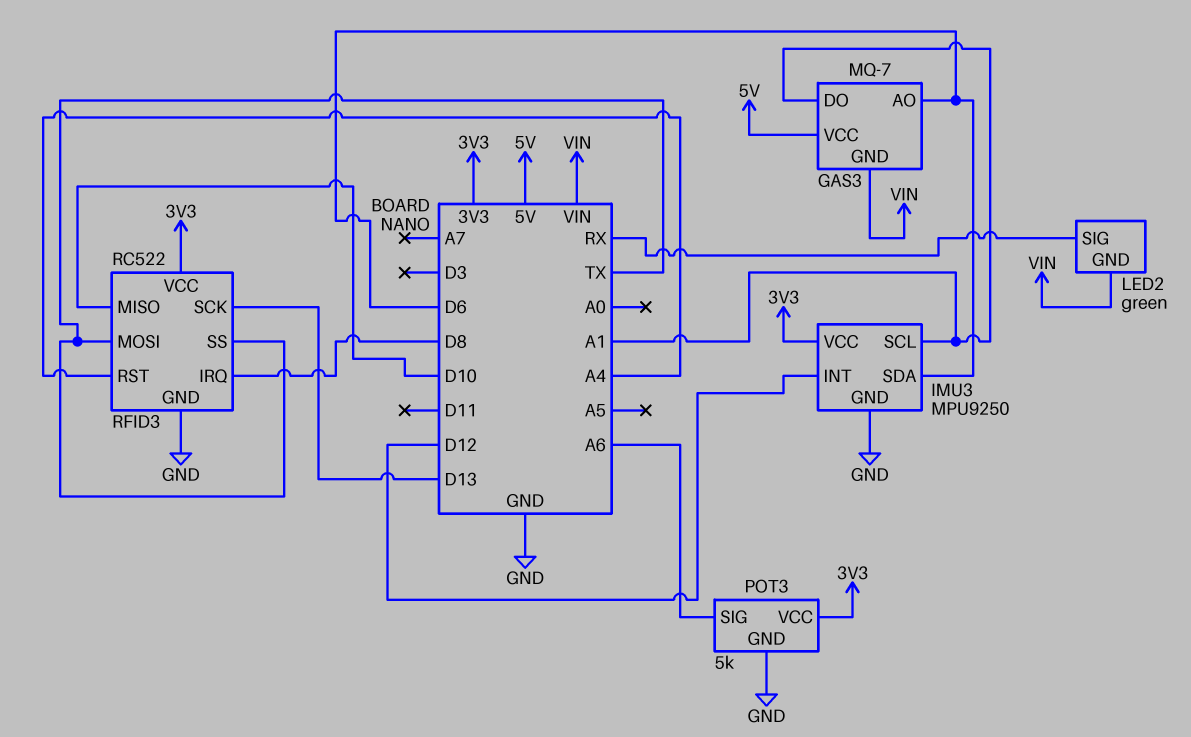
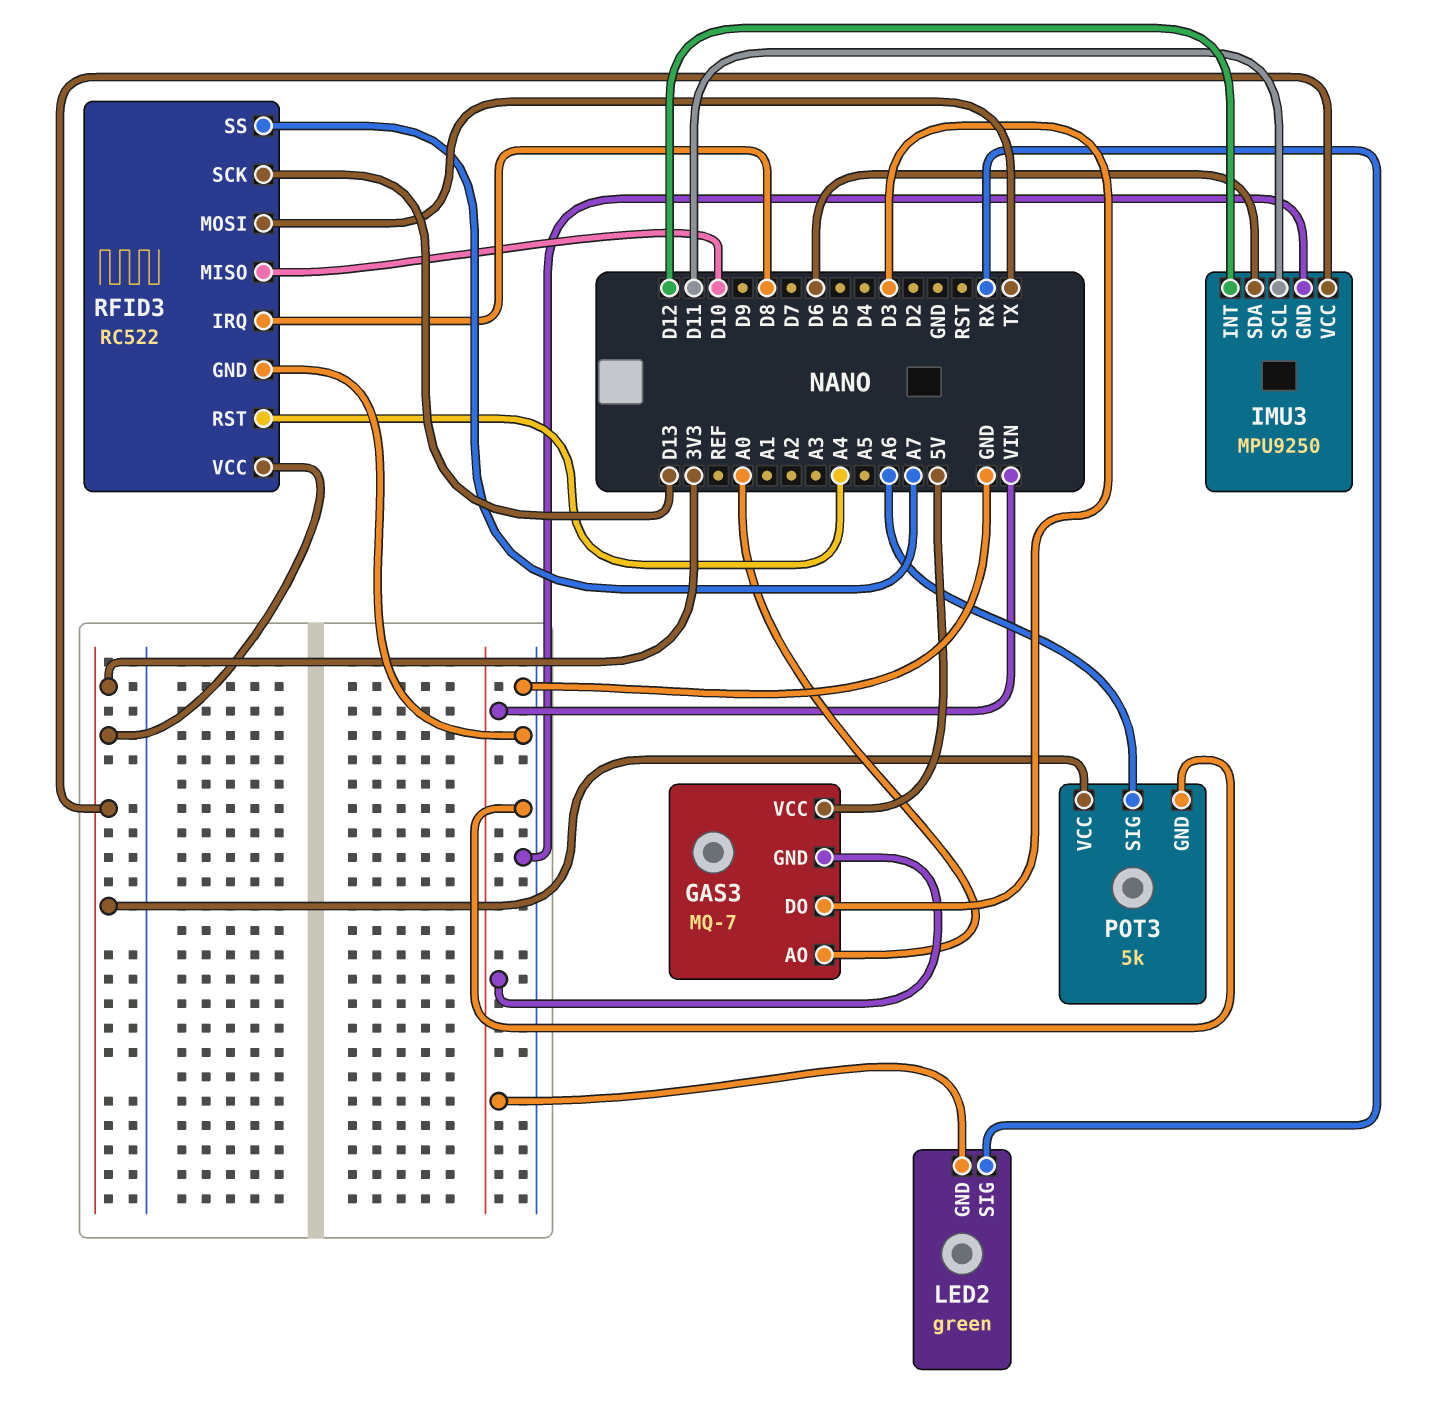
GAS3 pin AO: D6 -> A0
GAS3 pin DO: A1 -> D3
IMU3 pin SCL: A1 -> D11
RFID3 pin SS: TX -> A7

